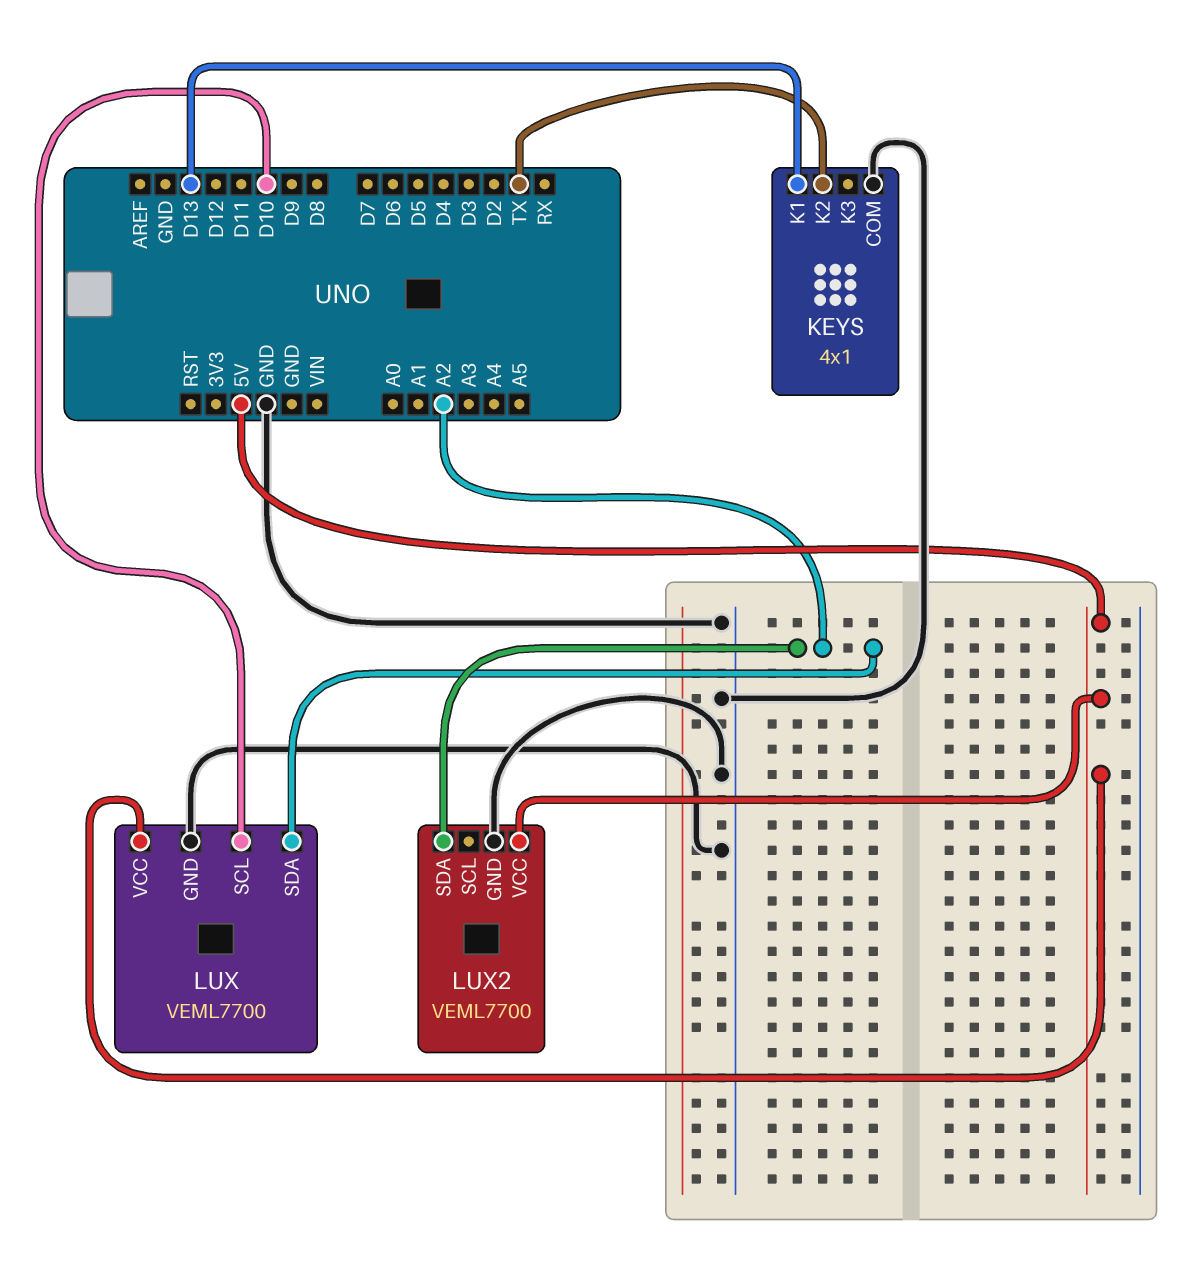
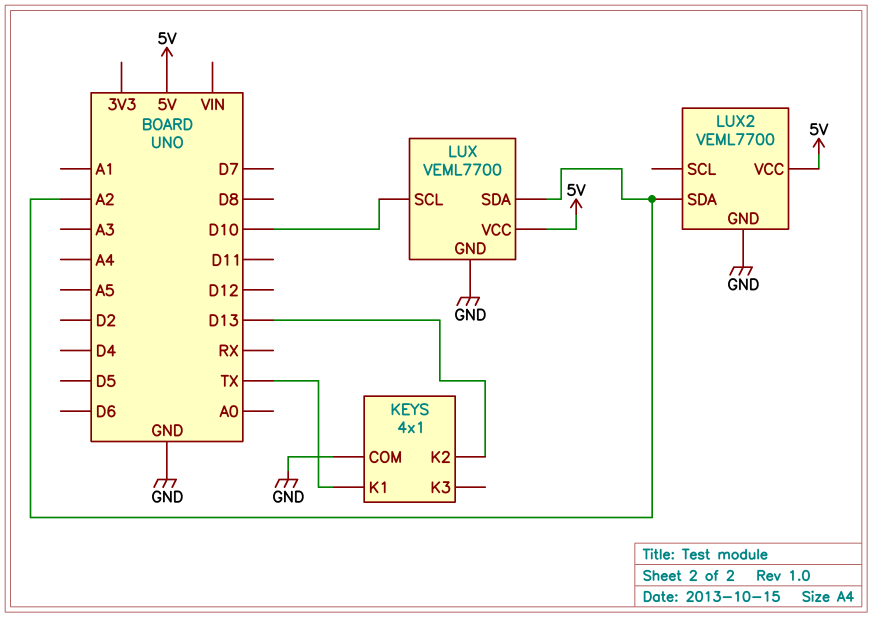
KEYS pin K1: D13 -> TX
KEYS pin K2: TX -> D13

